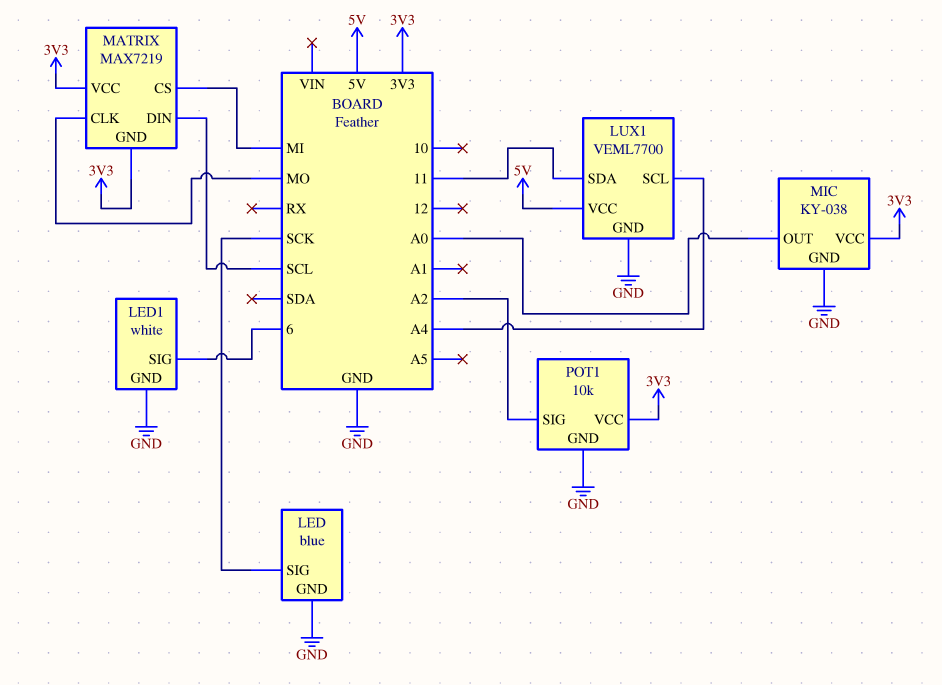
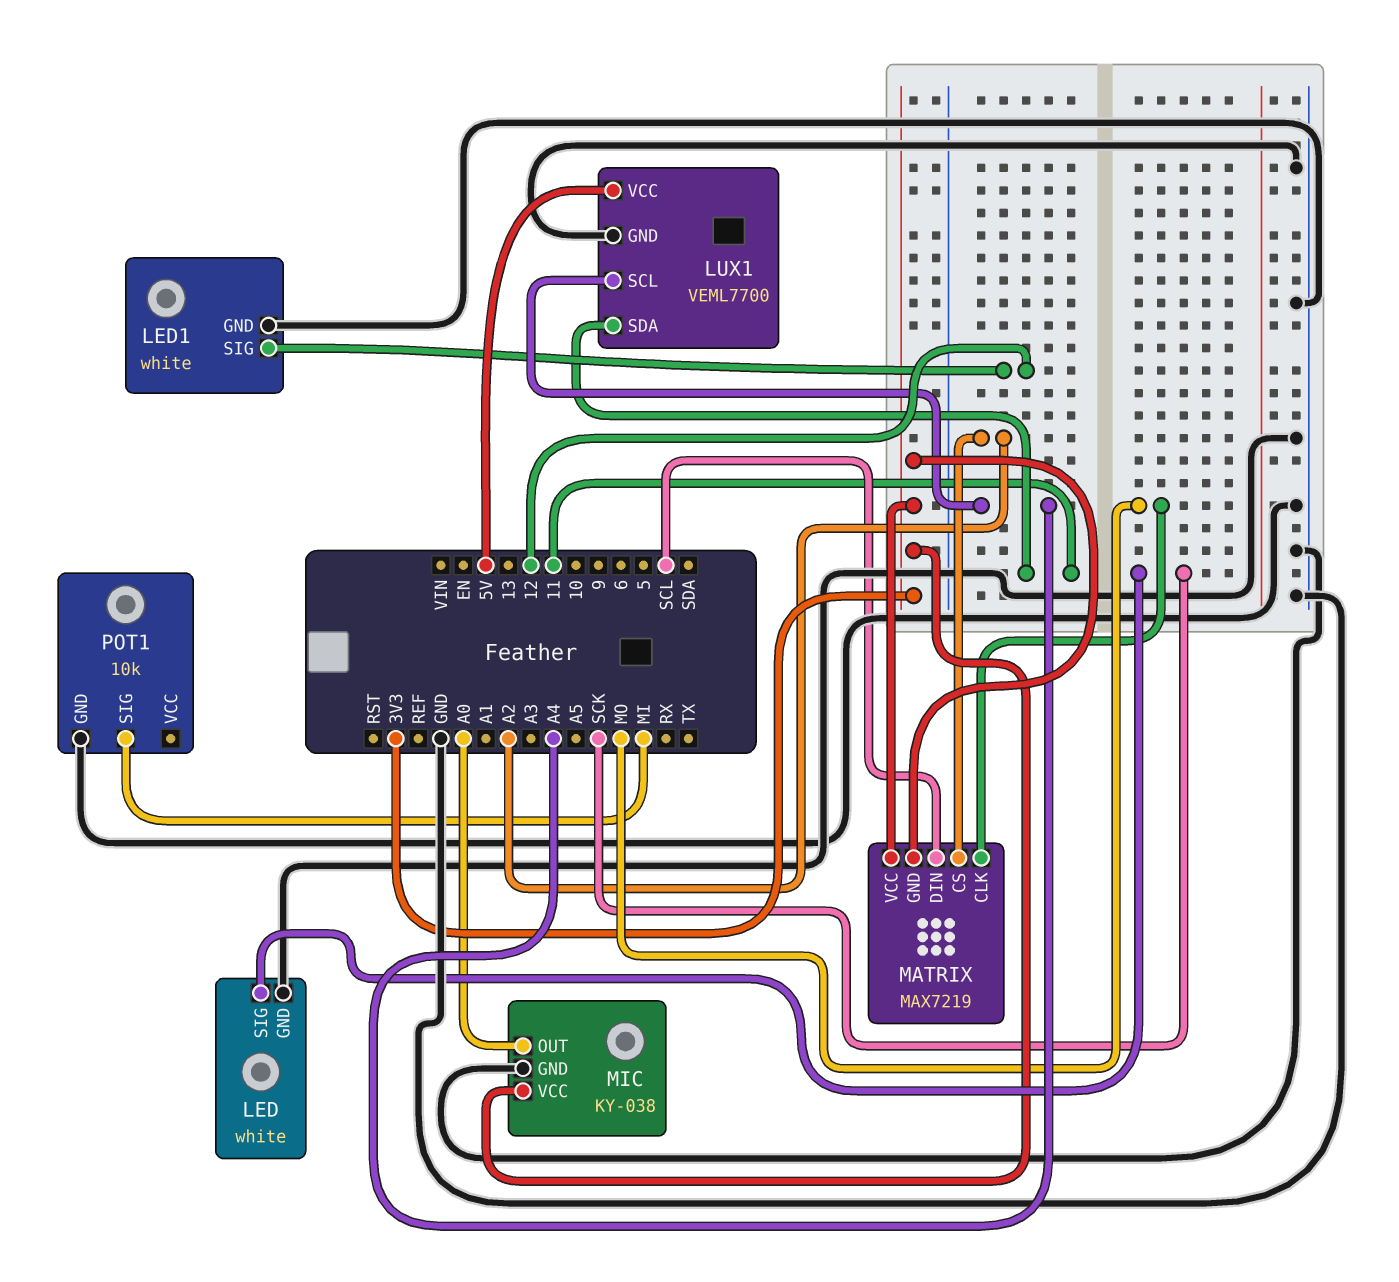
LED: blue -> white
LED1 pin SIG: 6 -> 12
MATRIX pin CS: MI -> A2
POT1 pin SIG: A2 -> MI
POT1 pin VCC: 3V3 -> none

